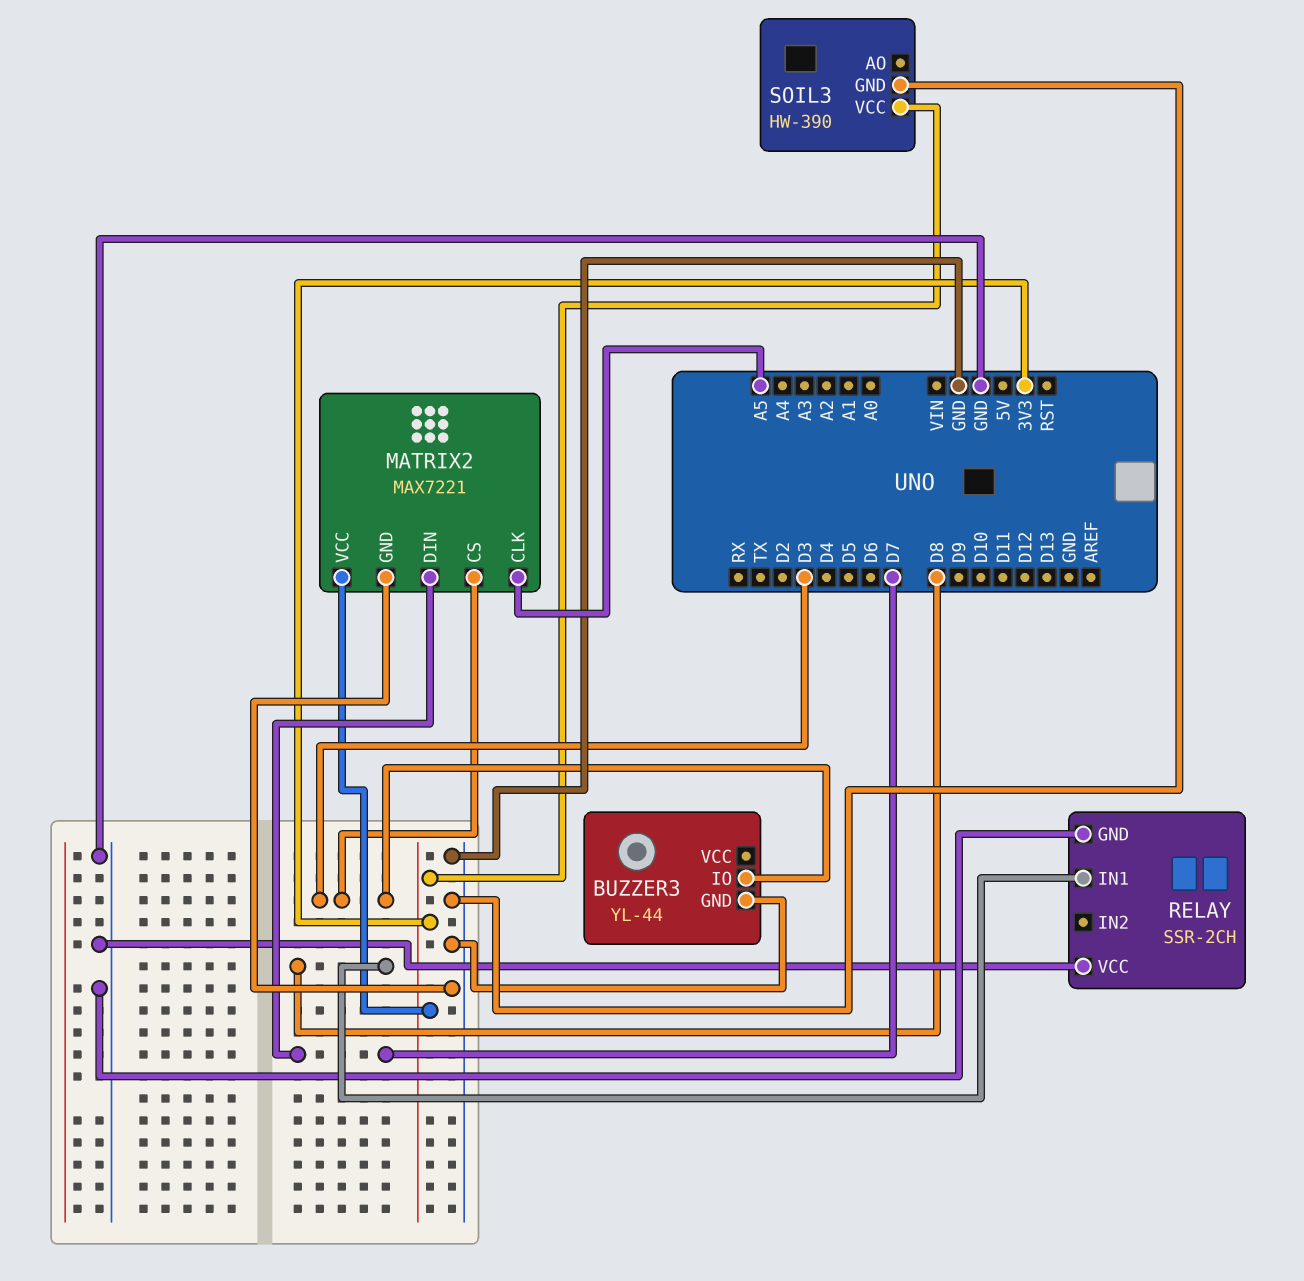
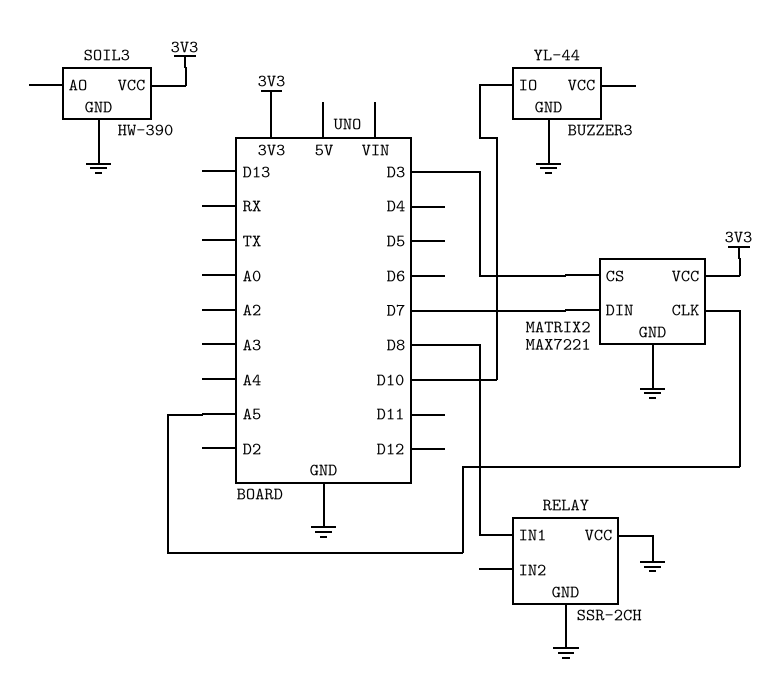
BUZZER3 pin IO: D3 -> D10

